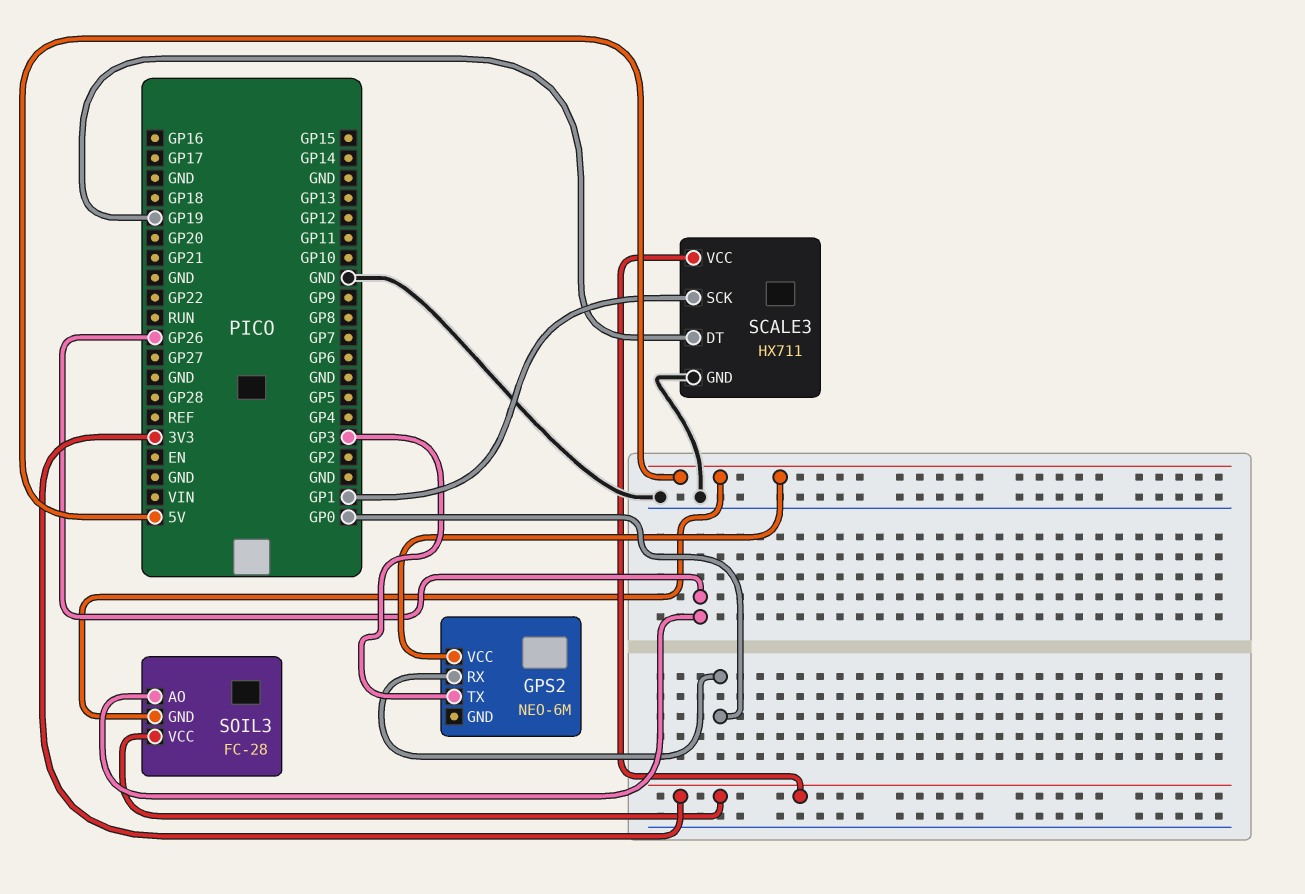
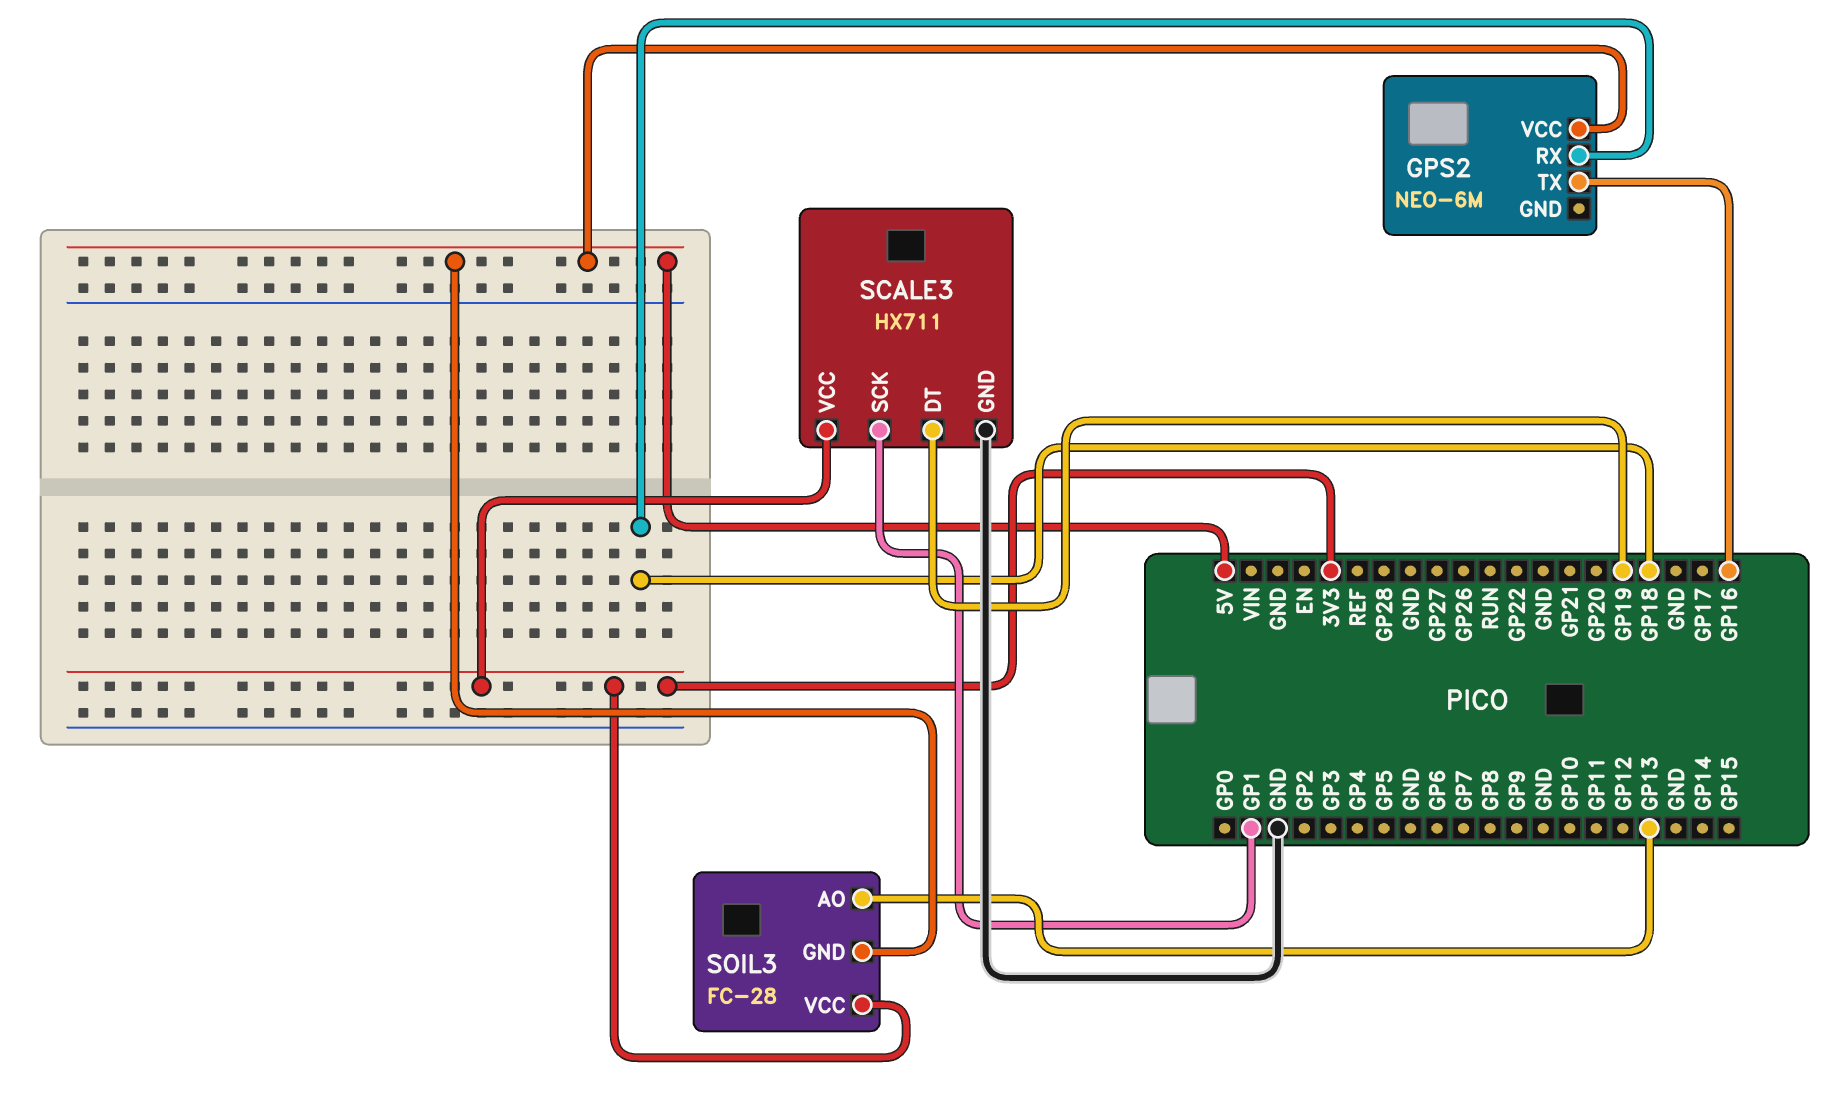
GPS2 pin RX: GP0 -> GP18
GPS2 pin TX: GP3 -> GP16
SOIL3 pin AO: GP26 -> GP13

